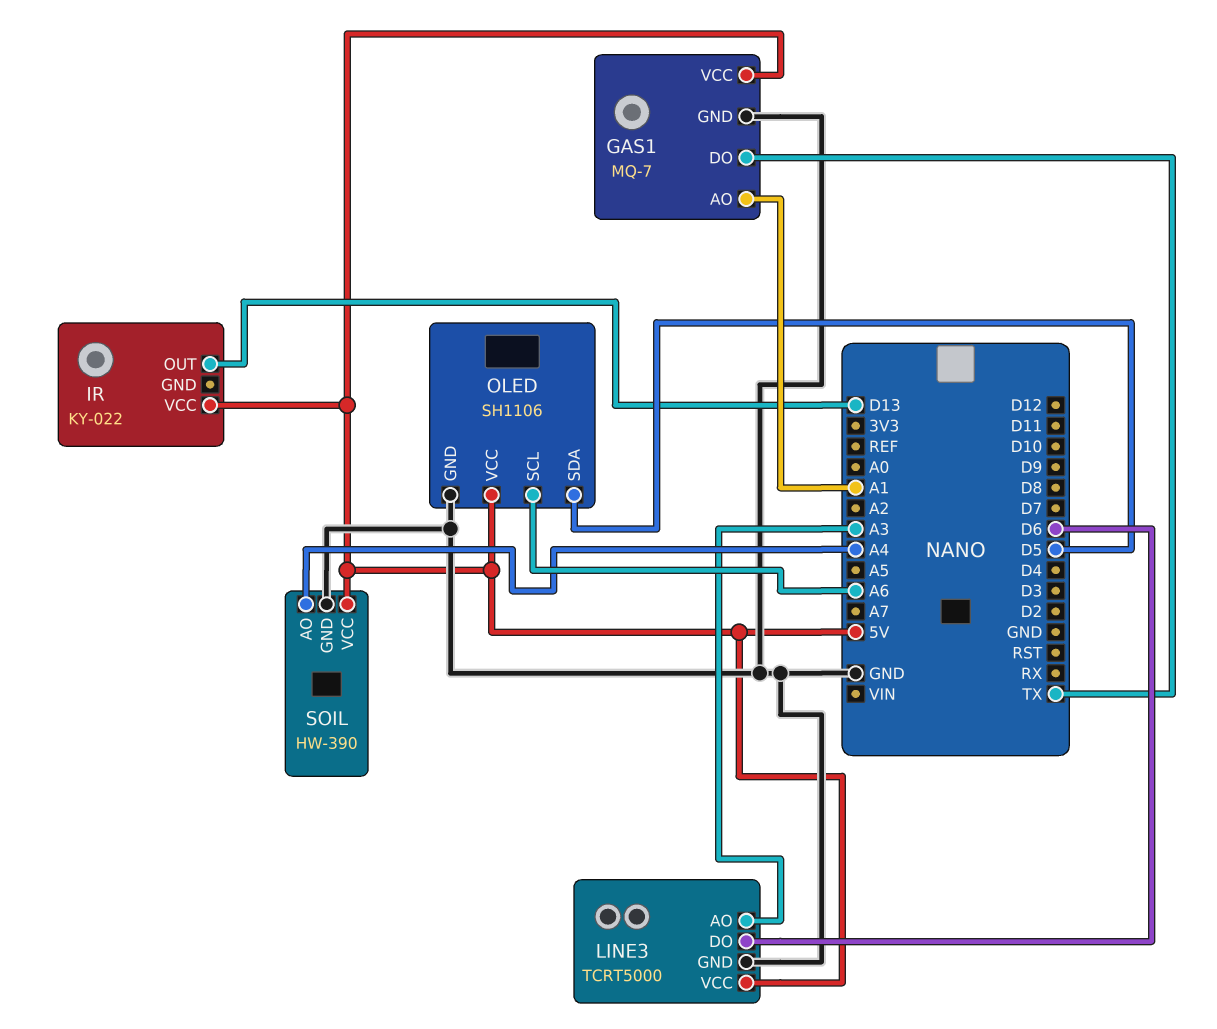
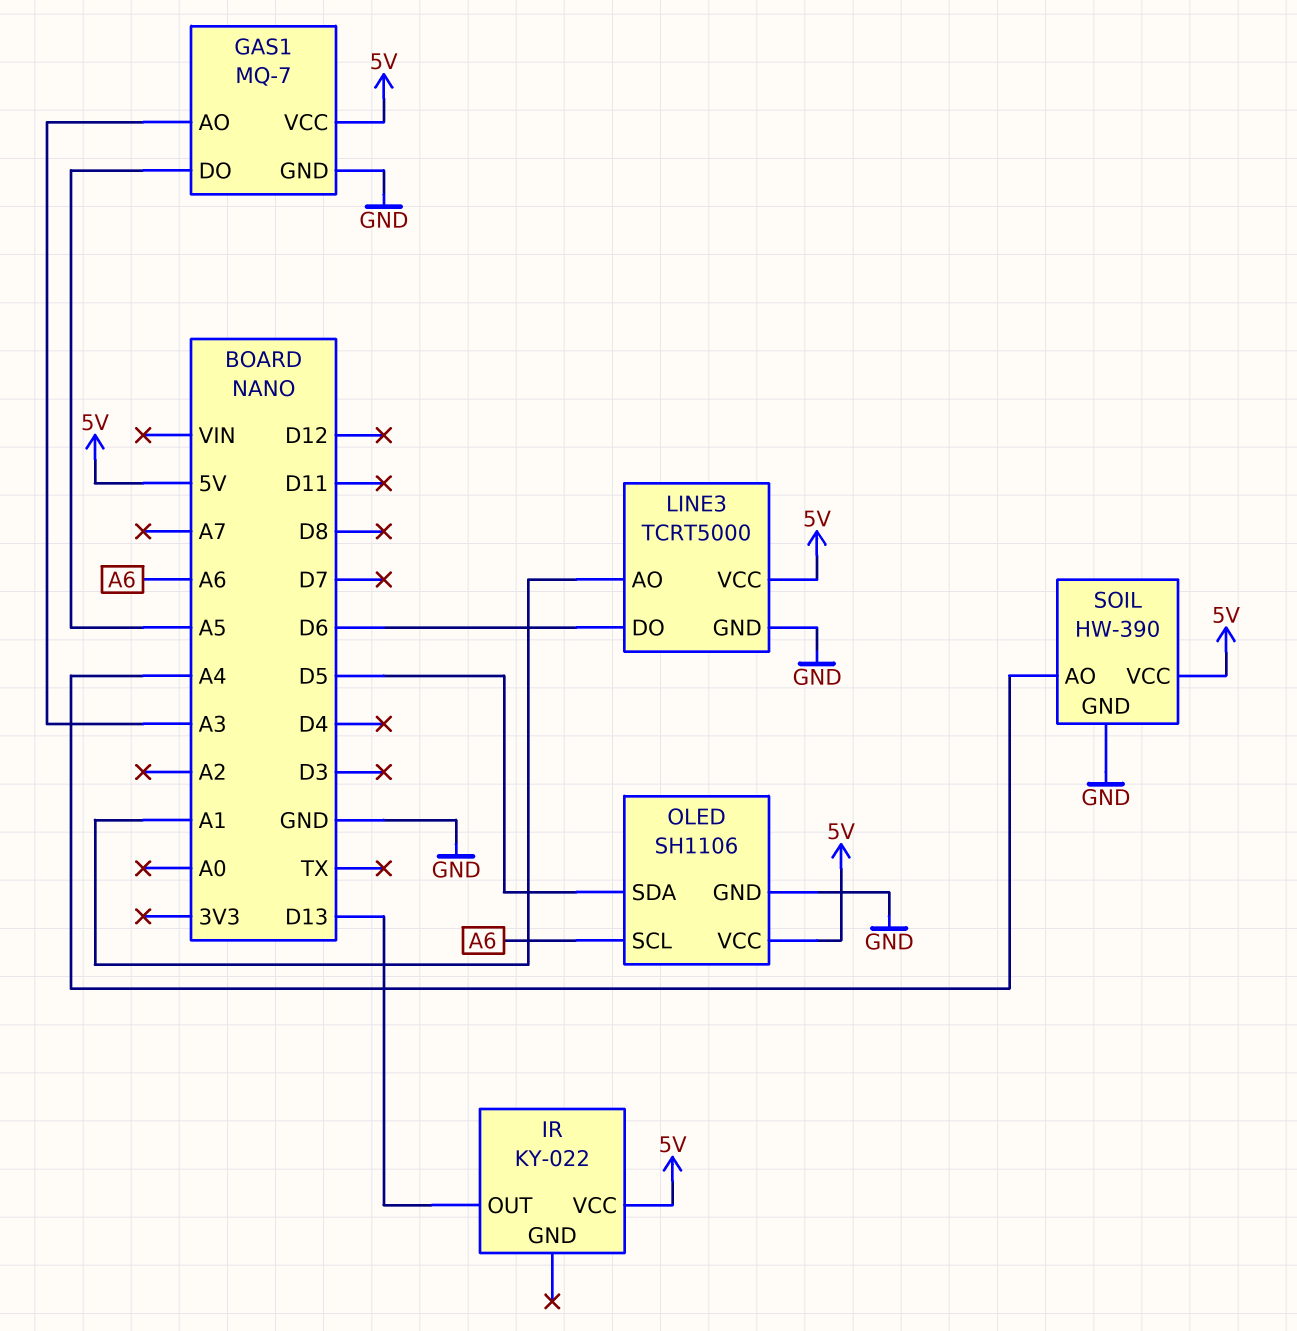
GAS1 pin AO: A1 -> A3
GAS1 pin DO: TX -> A5
LINE3 pin AO: A3 -> A1

